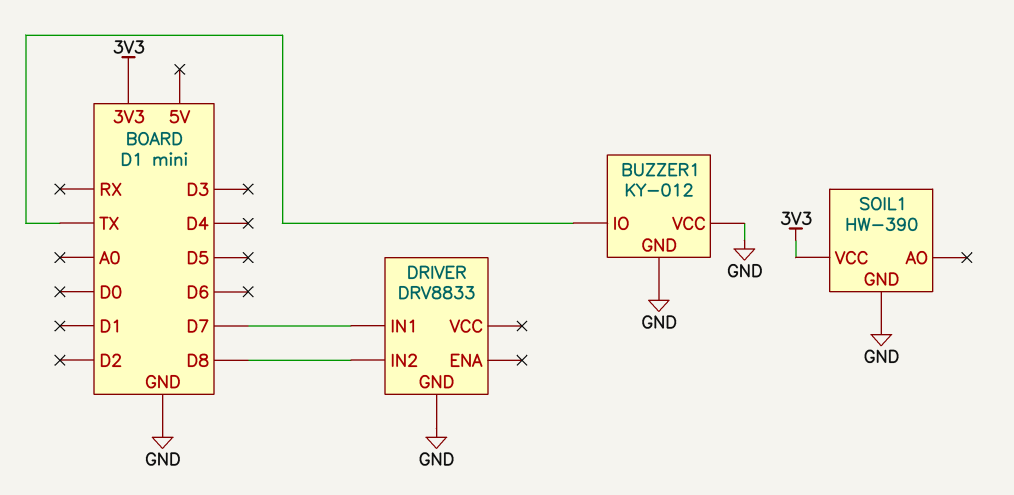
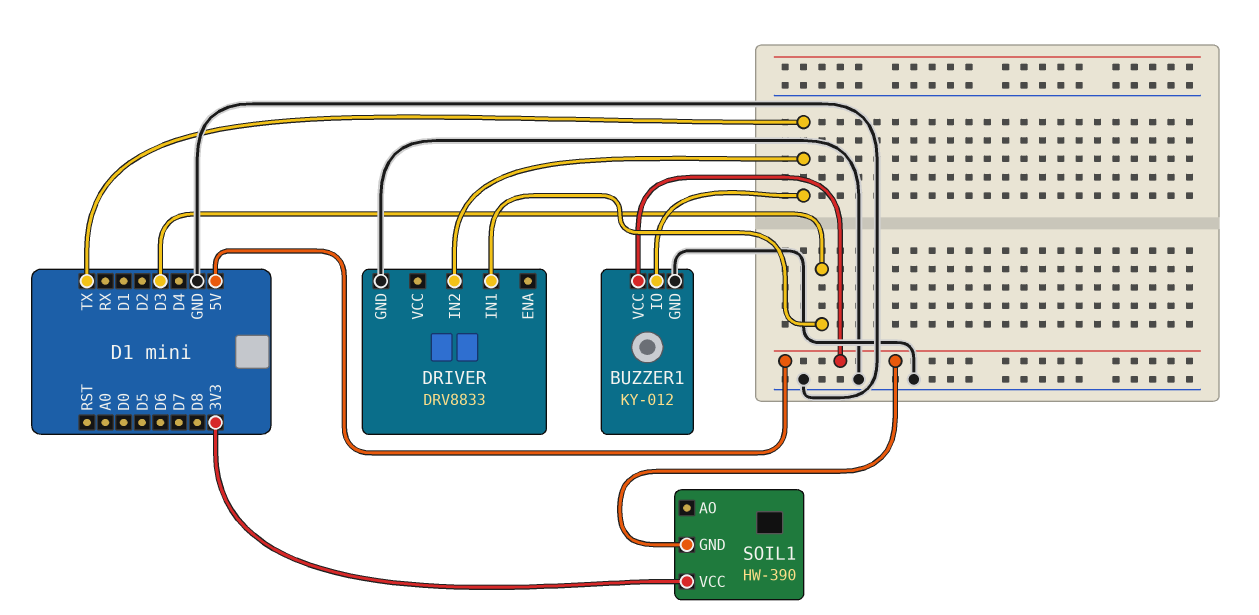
BUZZER1 pin VCC: GND -> 5V
DRIVER pin IN1: D7 -> D3
DRIVER pin IN2: D8 -> TX
SOIL1 pin GND: GND -> 5V

